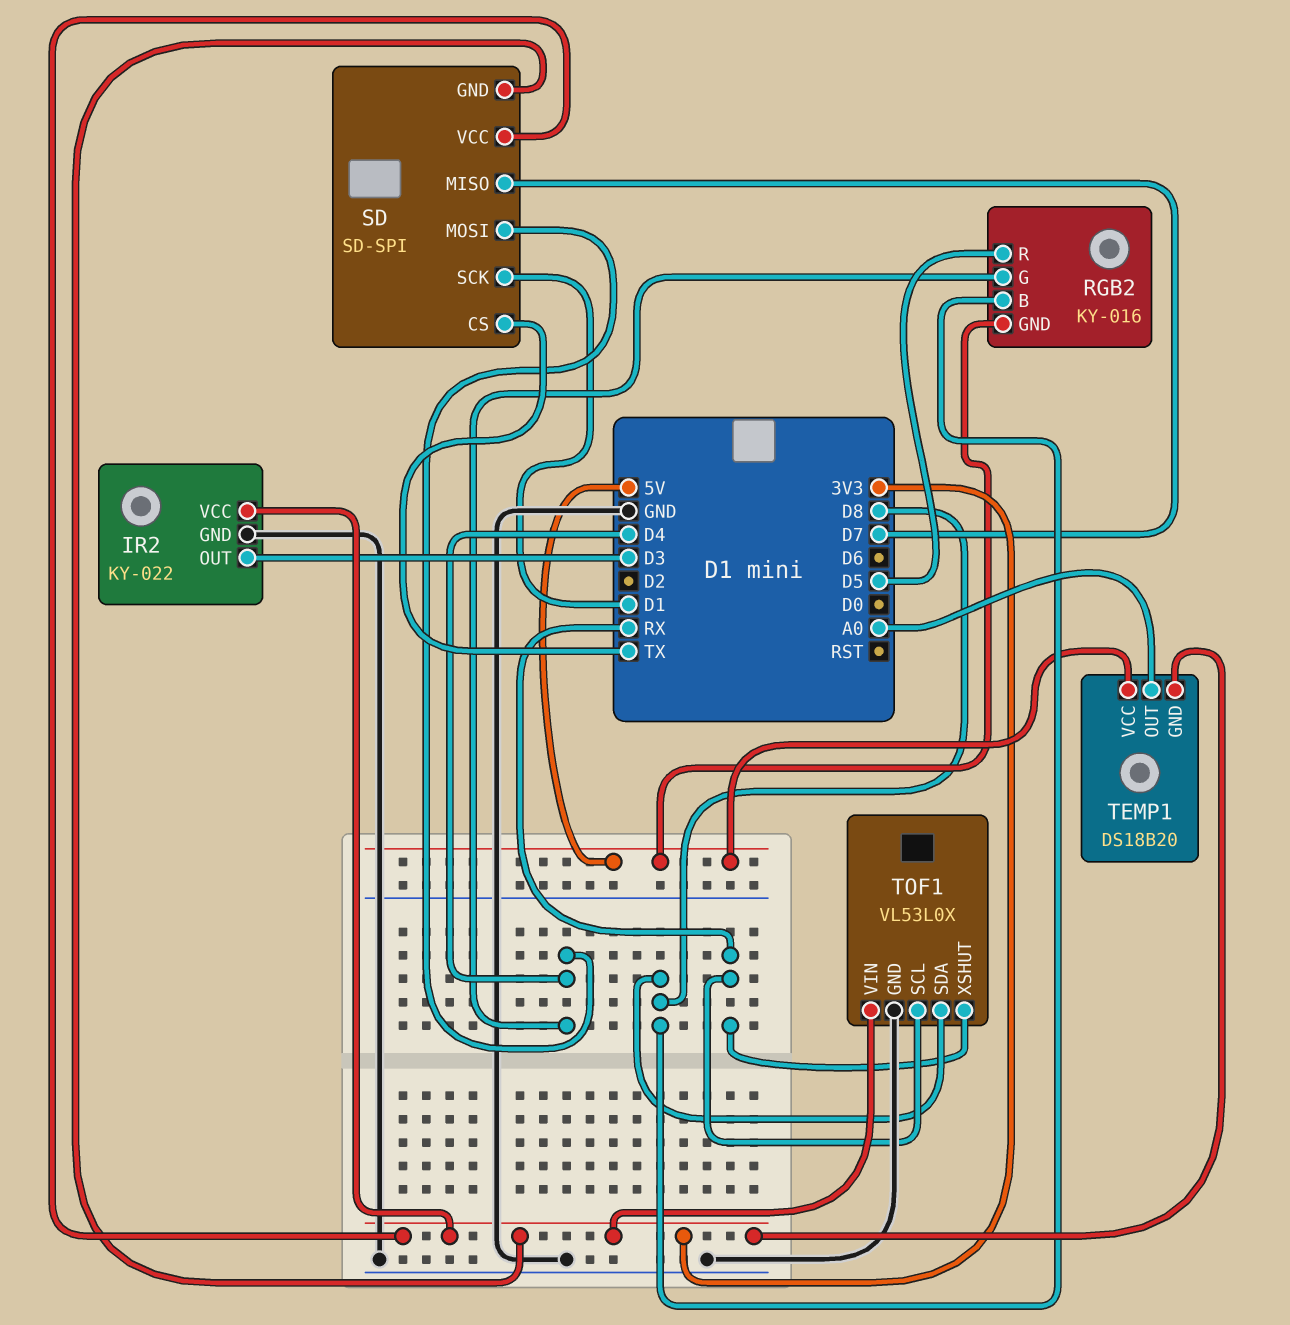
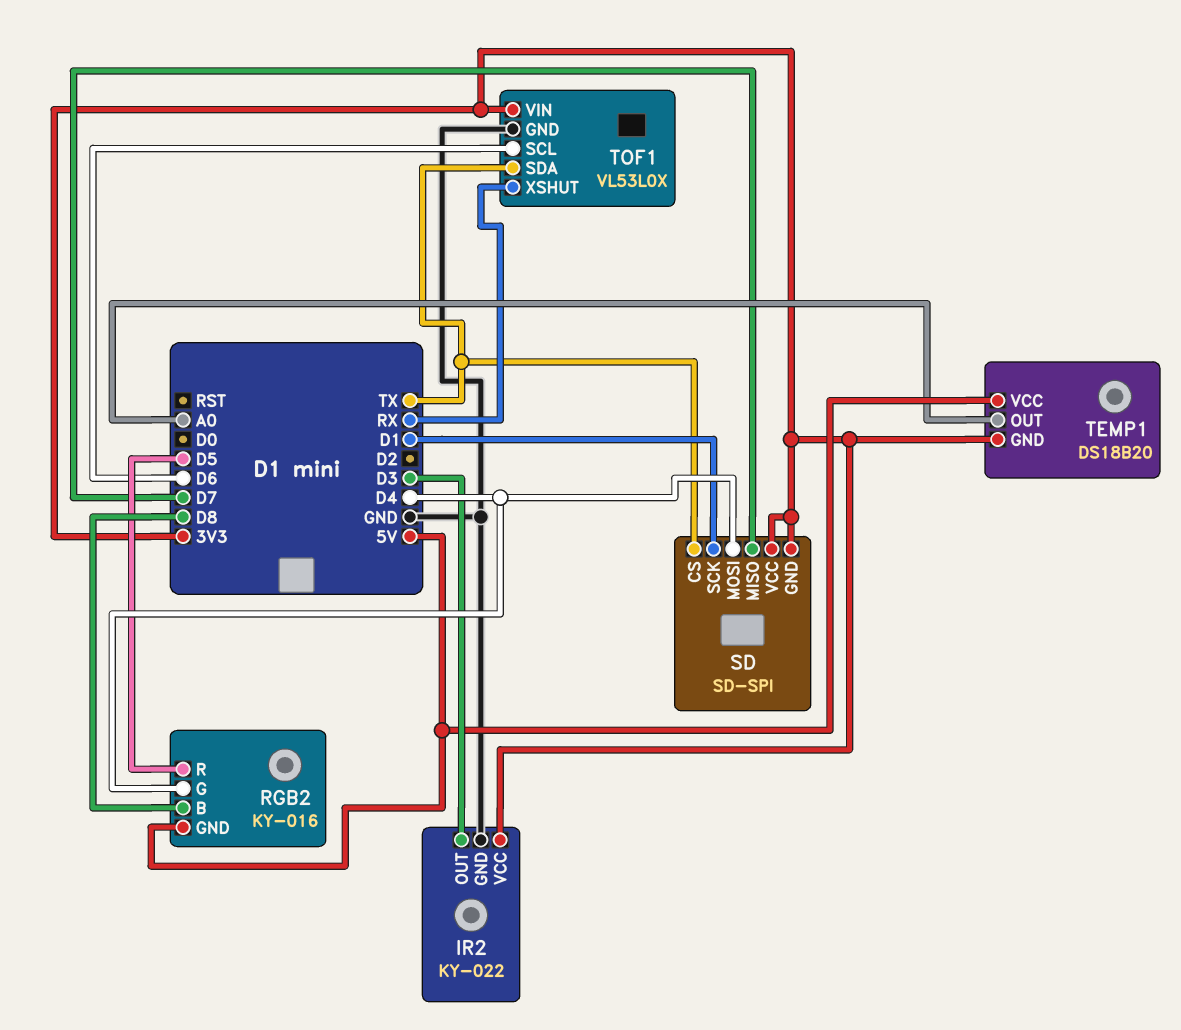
TOF1 pin SCL: RX -> D6
TOF1 pin SDA: D8 -> TX

